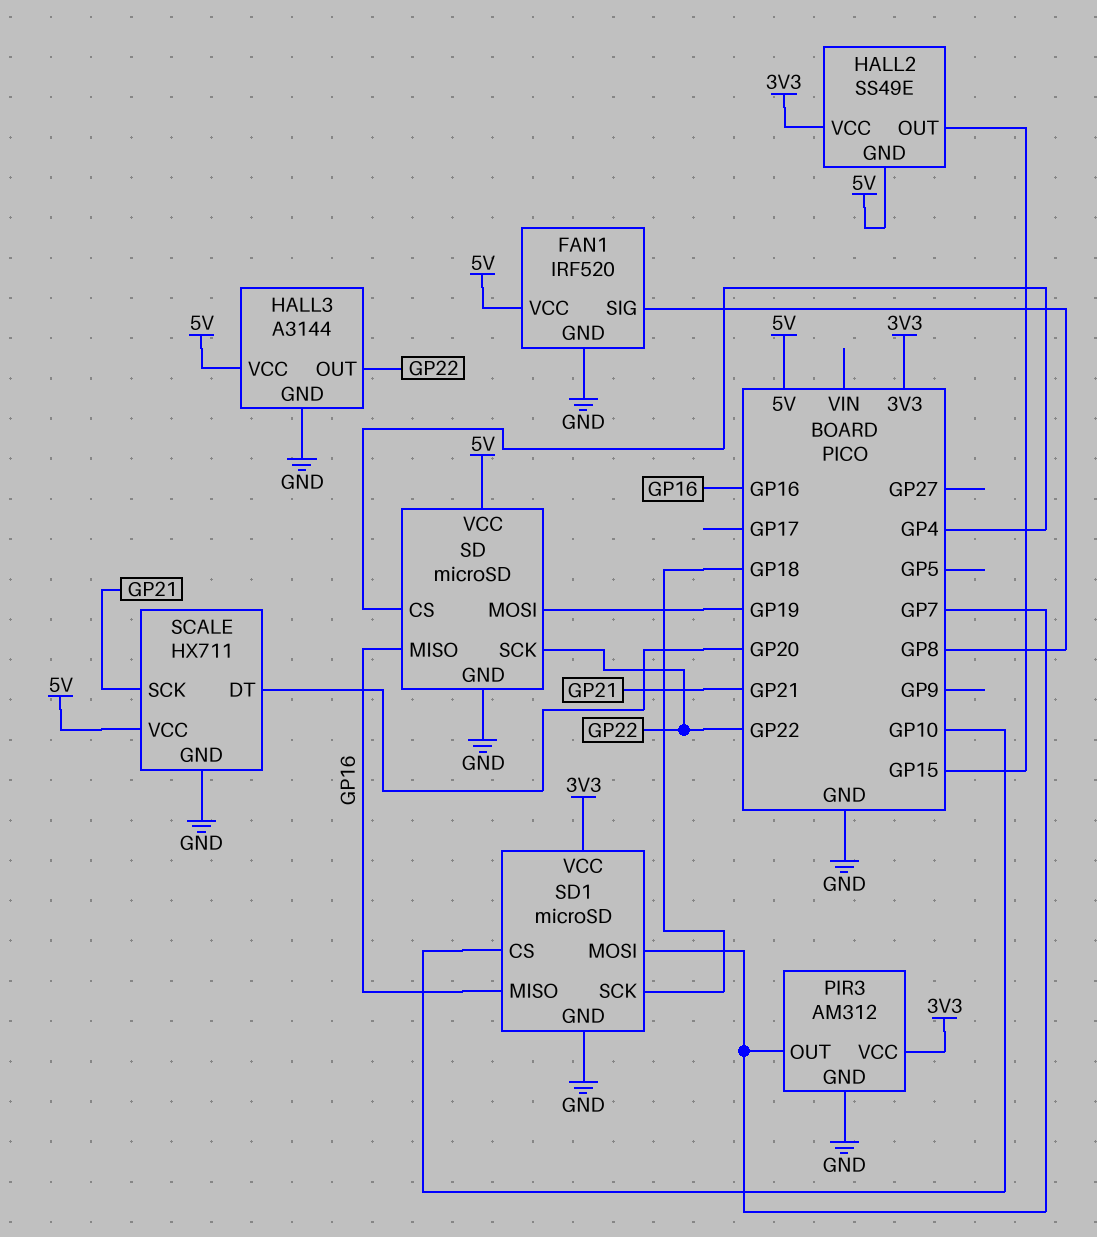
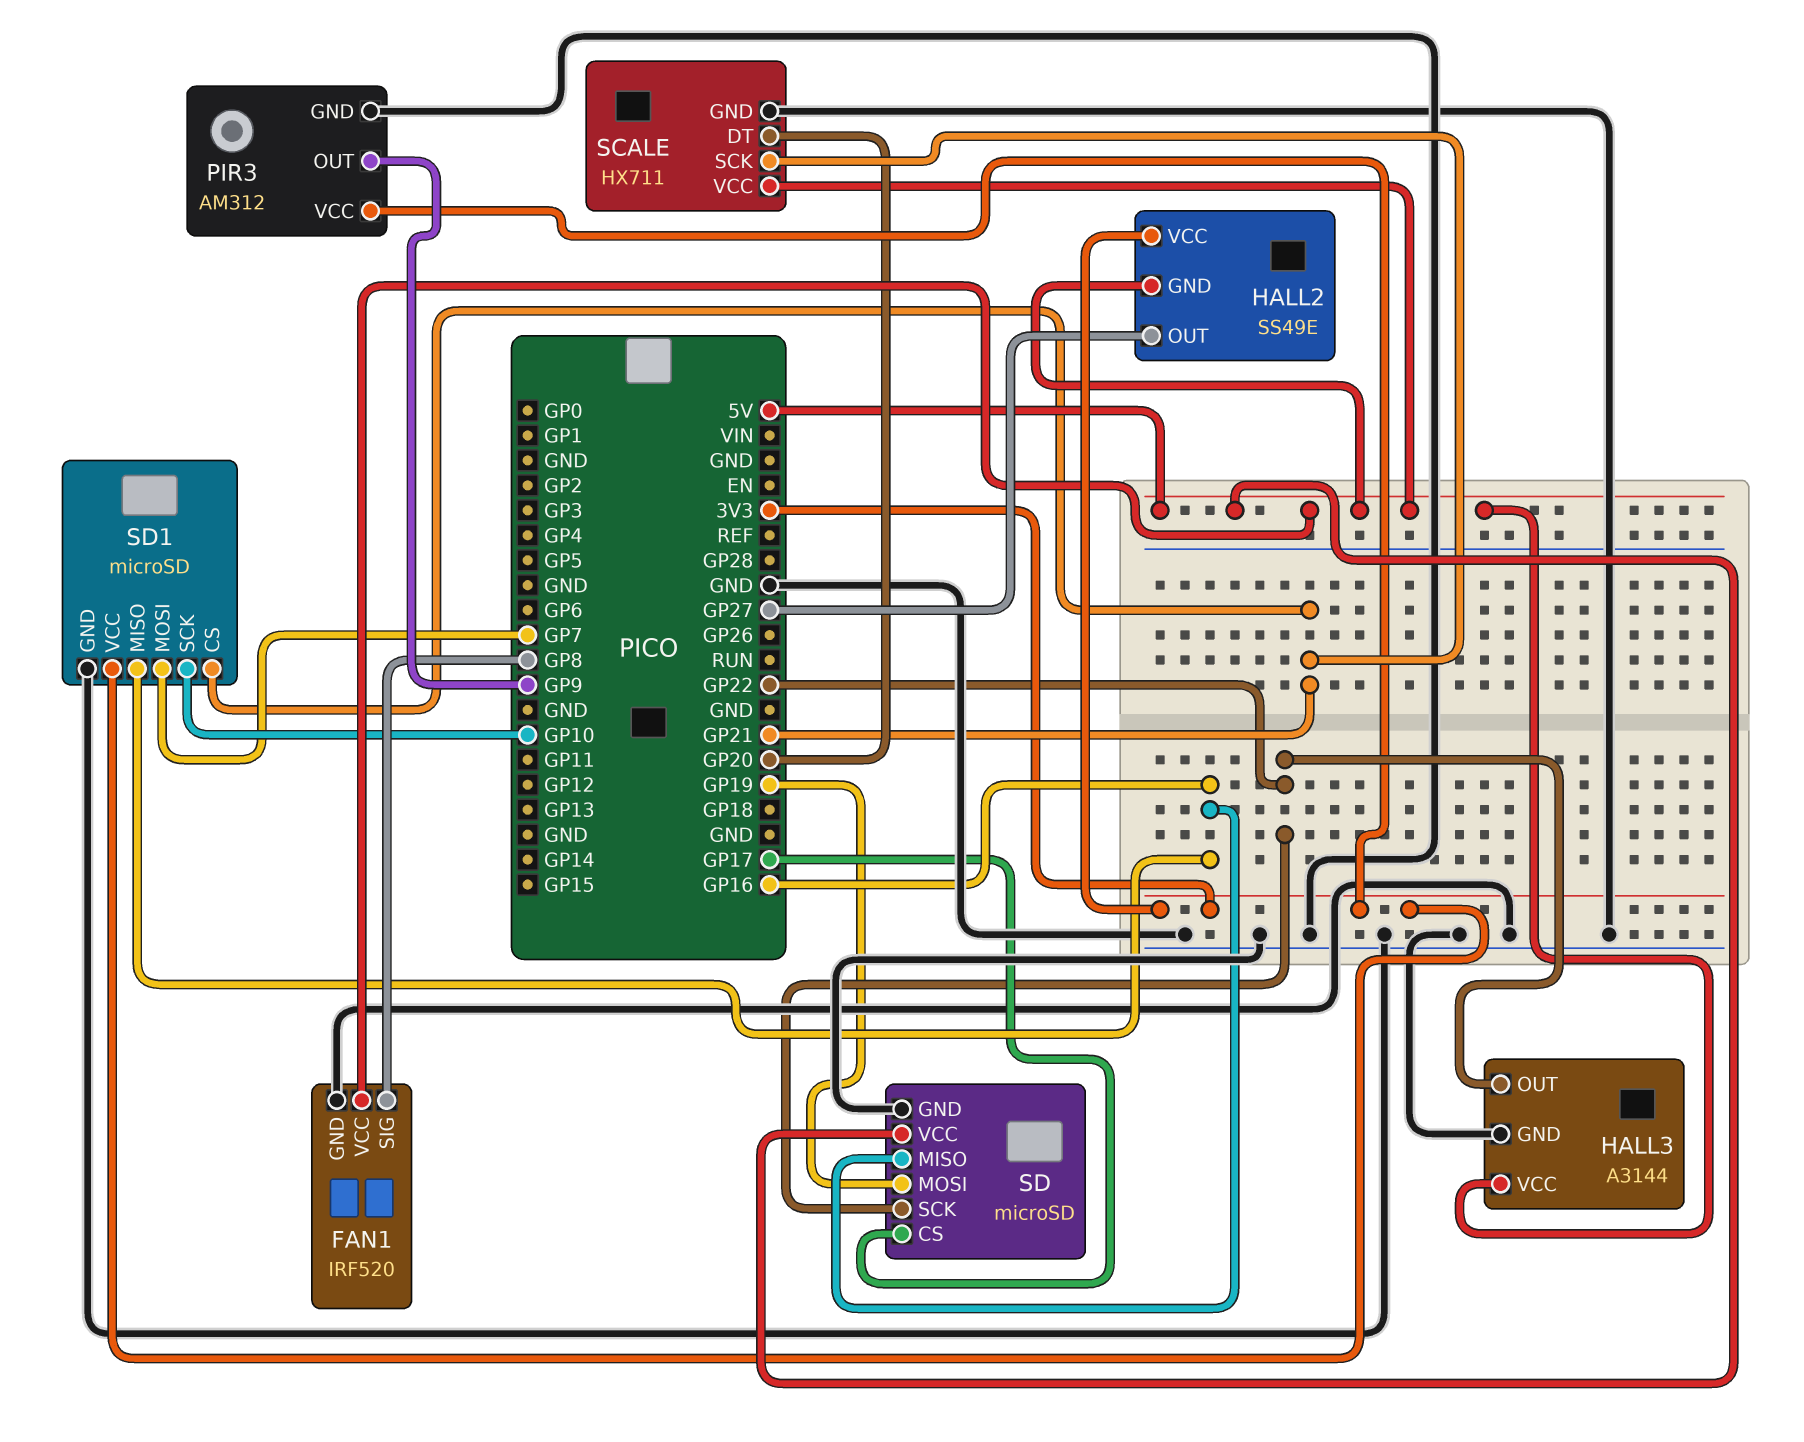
HALL2 pin OUT: GP15 -> GP27
PIR3 pin OUT: GP7 -> GP9
SD pin CS: GP4 -> GP17
SD1 pin CS: GP10 -> GP21
SD1 pin SCK: GP18 -> GP10

